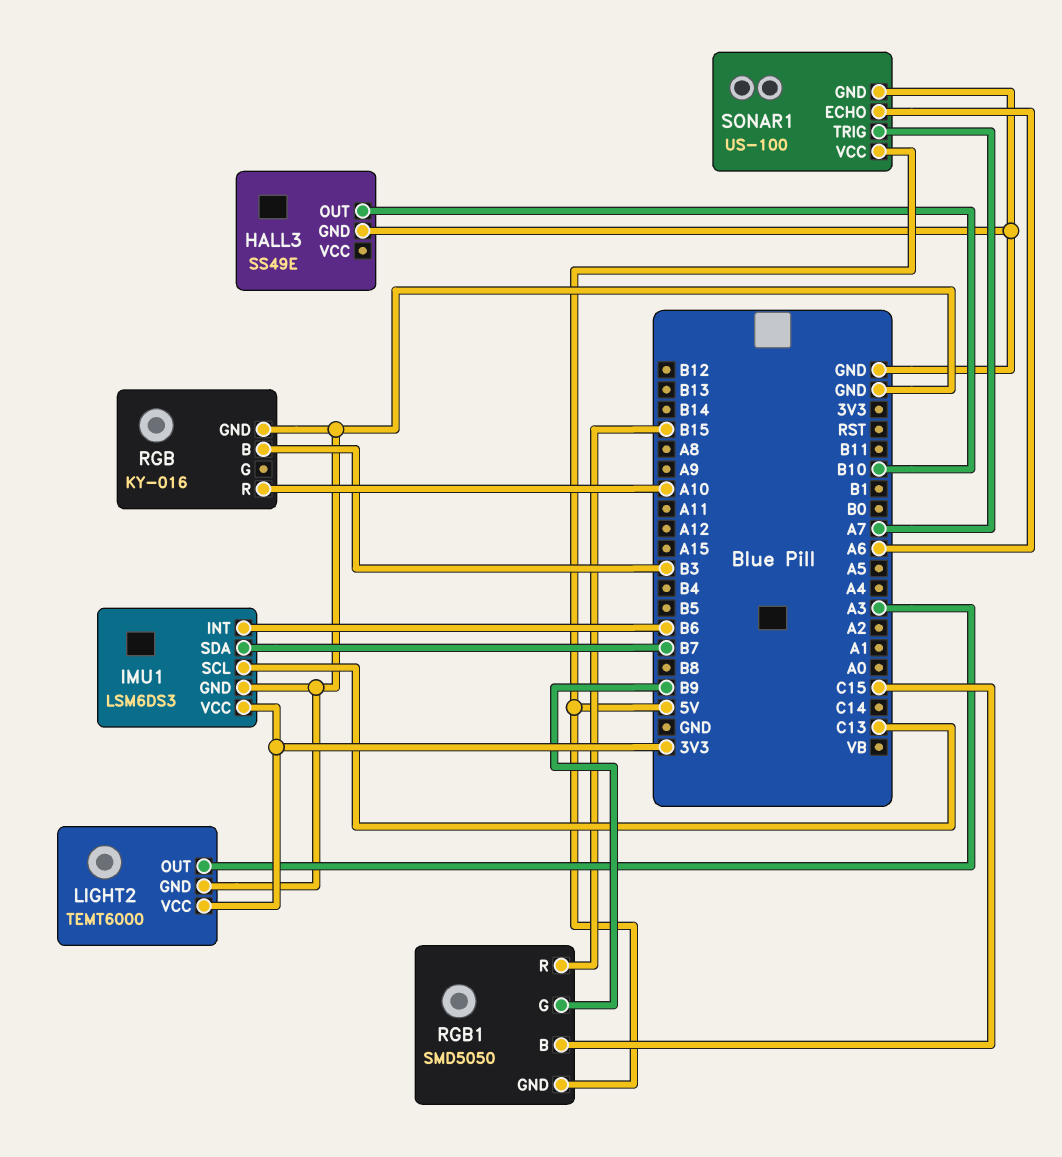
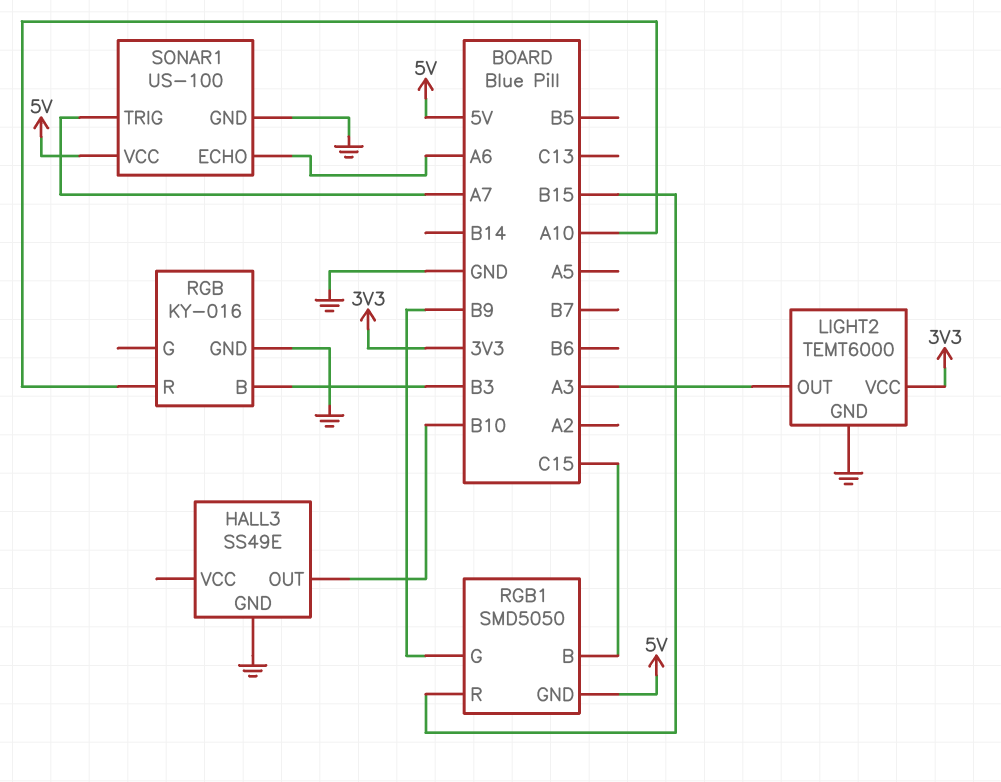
IMU1: LSM6DS3 -> none
IMU1 pin GND: GND -> none
IMU1 pin INT: B6 -> none
IMU1 pin SCL: C13 -> none
IMU1 pin SDA: B7 -> none
IMU1 pin VCC: 3V3 -> none

